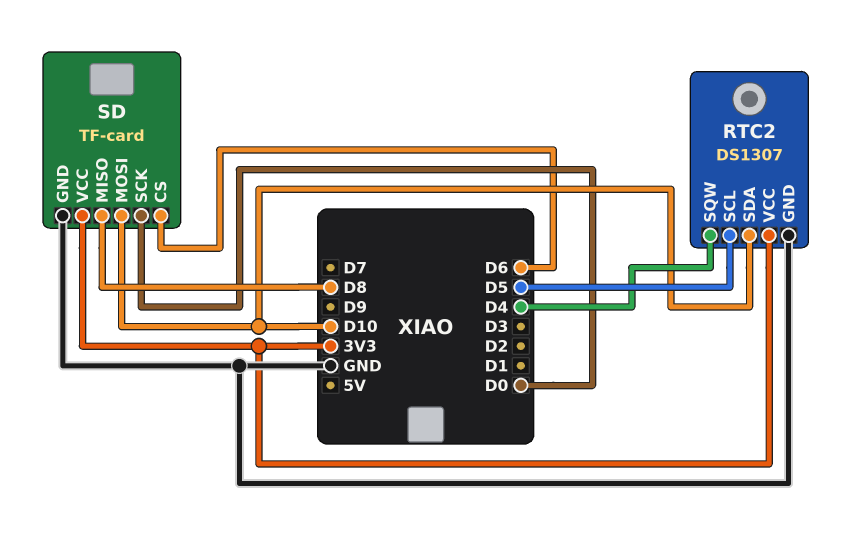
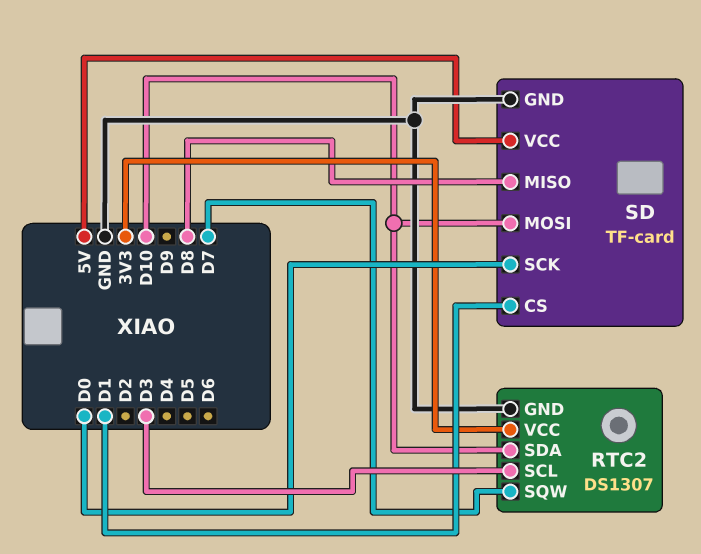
RTC2 pin SCL: D5 -> D3
RTC2 pin SQW: D4 -> D7
SD pin CS: D6 -> D1
SD pin VCC: 3V3 -> 5V

